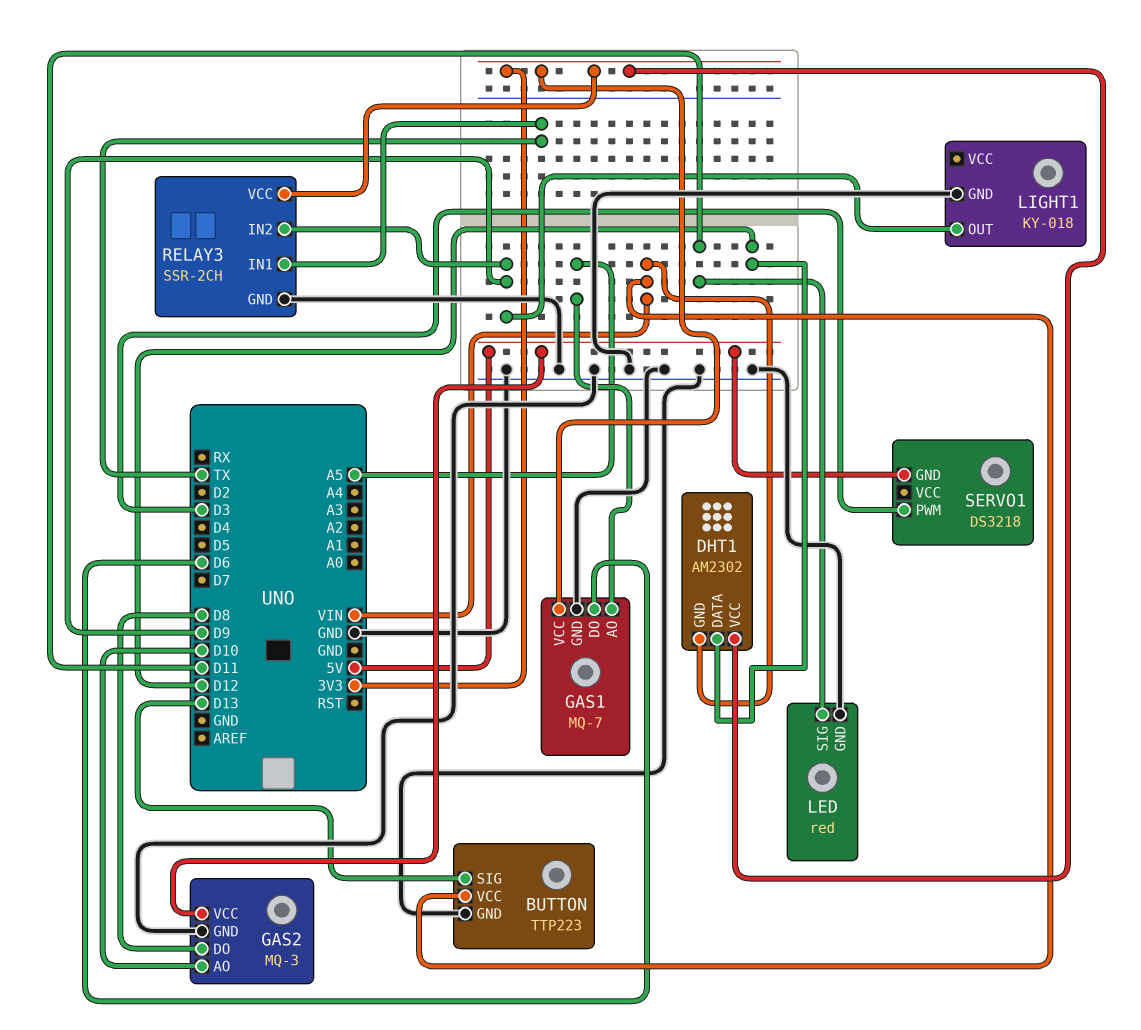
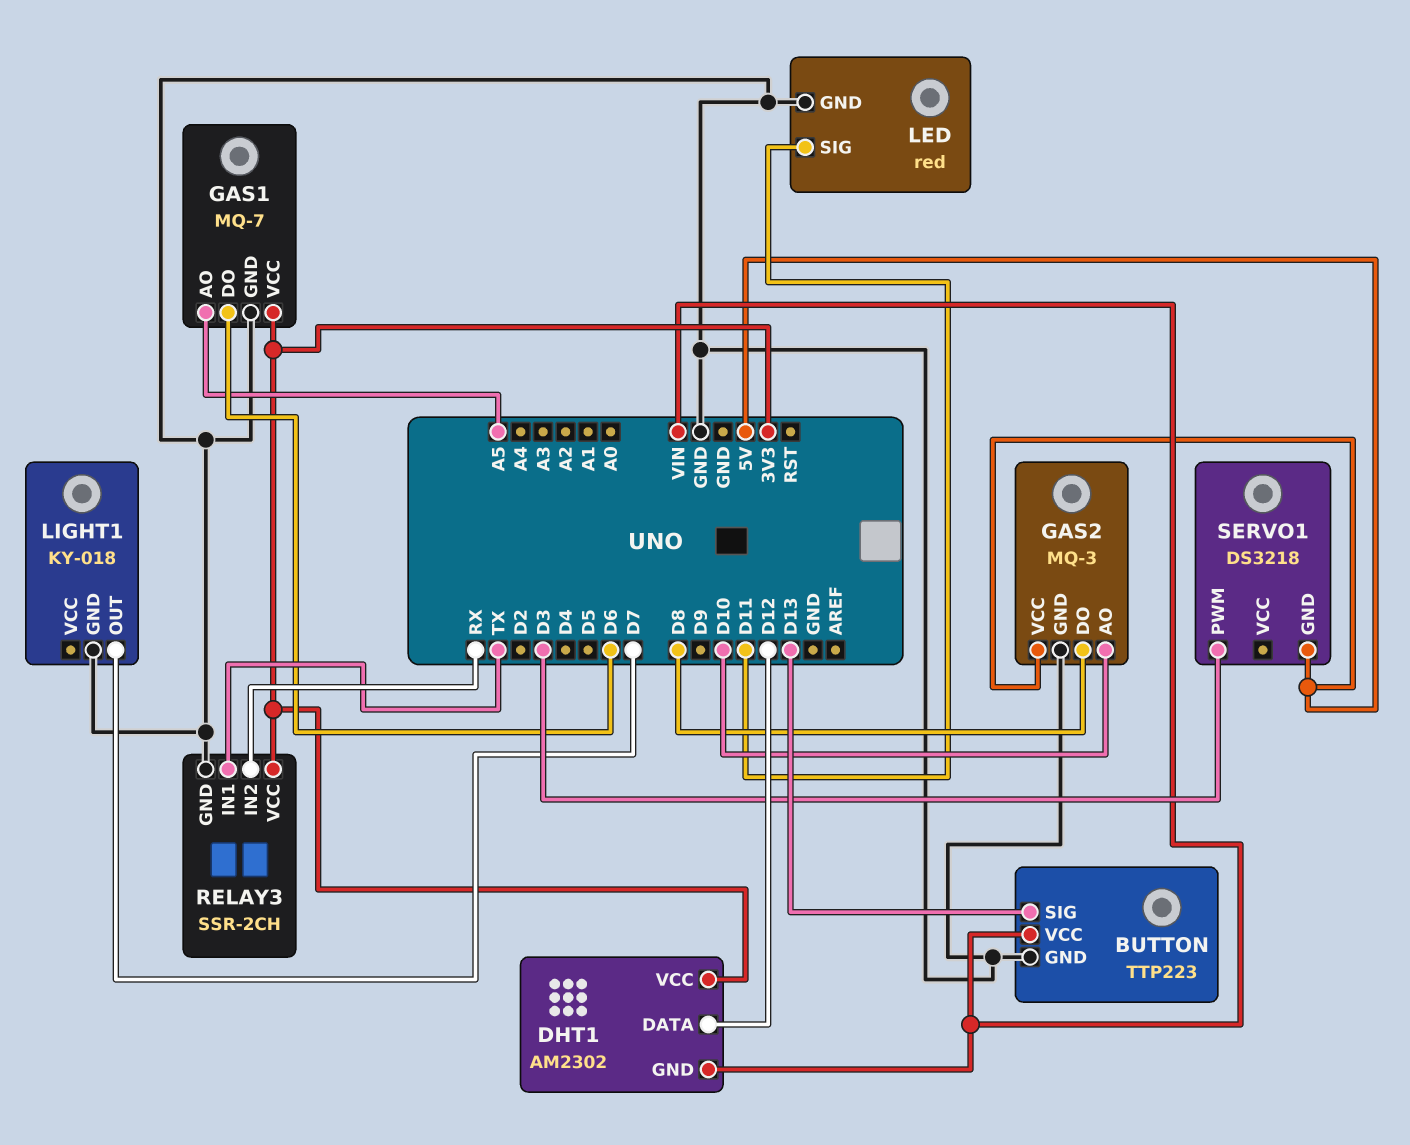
LIGHT1 pin OUT: D9 -> D7
RELAY3 pin IN2: D9 -> RX

